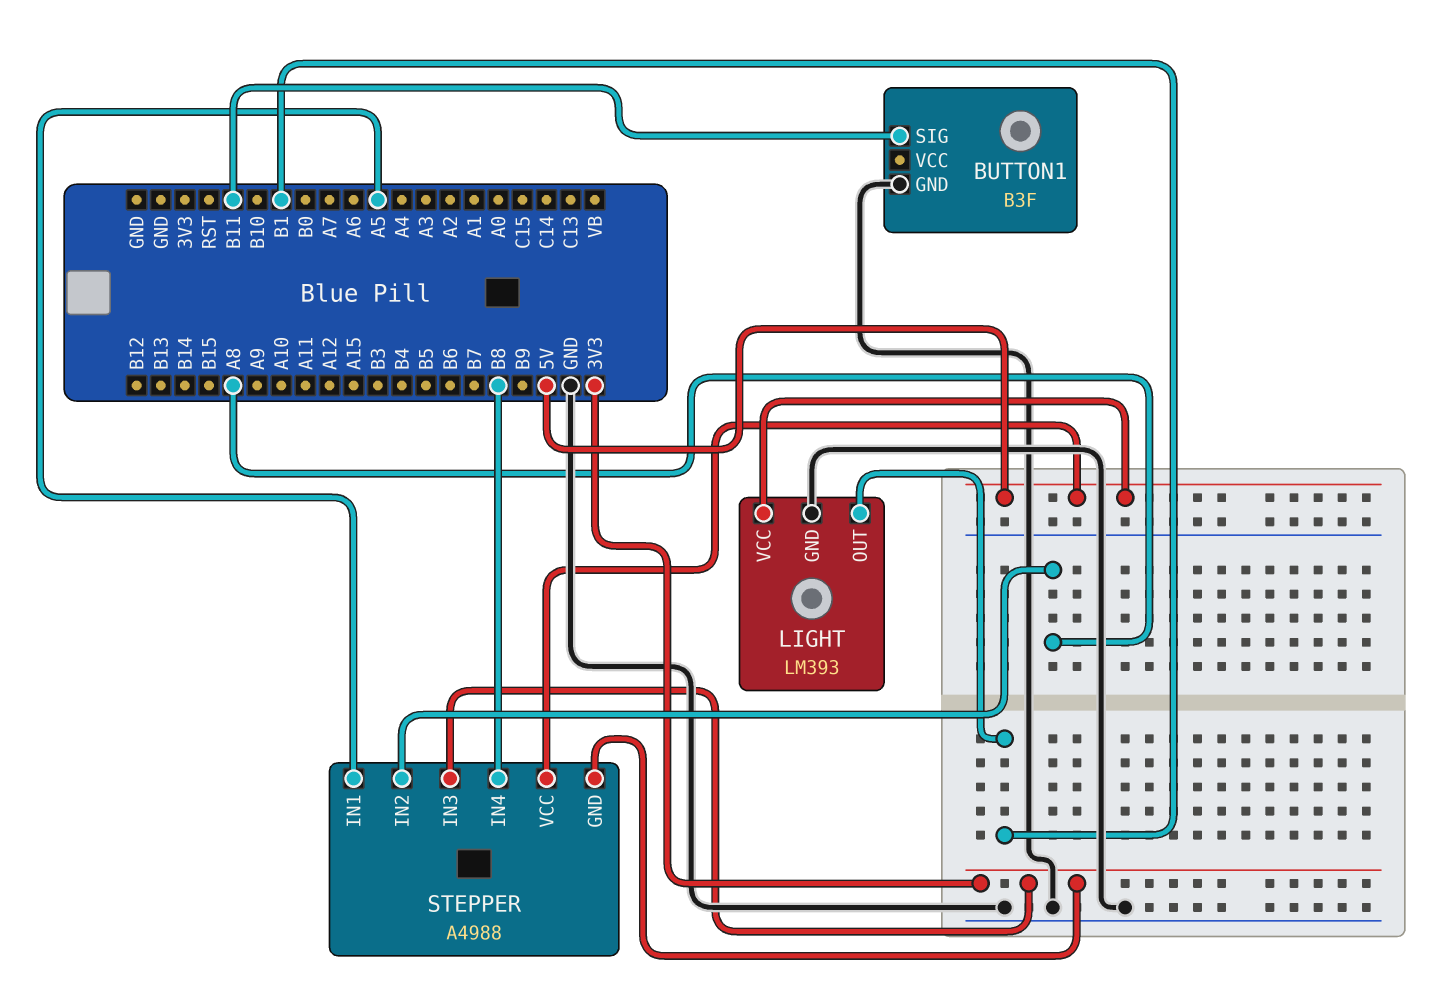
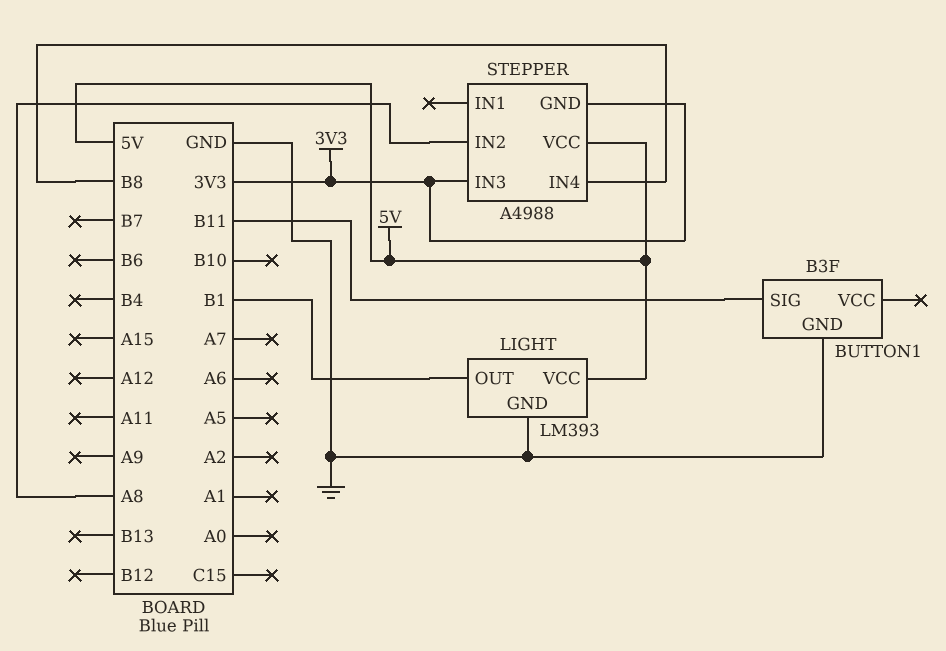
STEPPER pin IN1: A5 -> none

